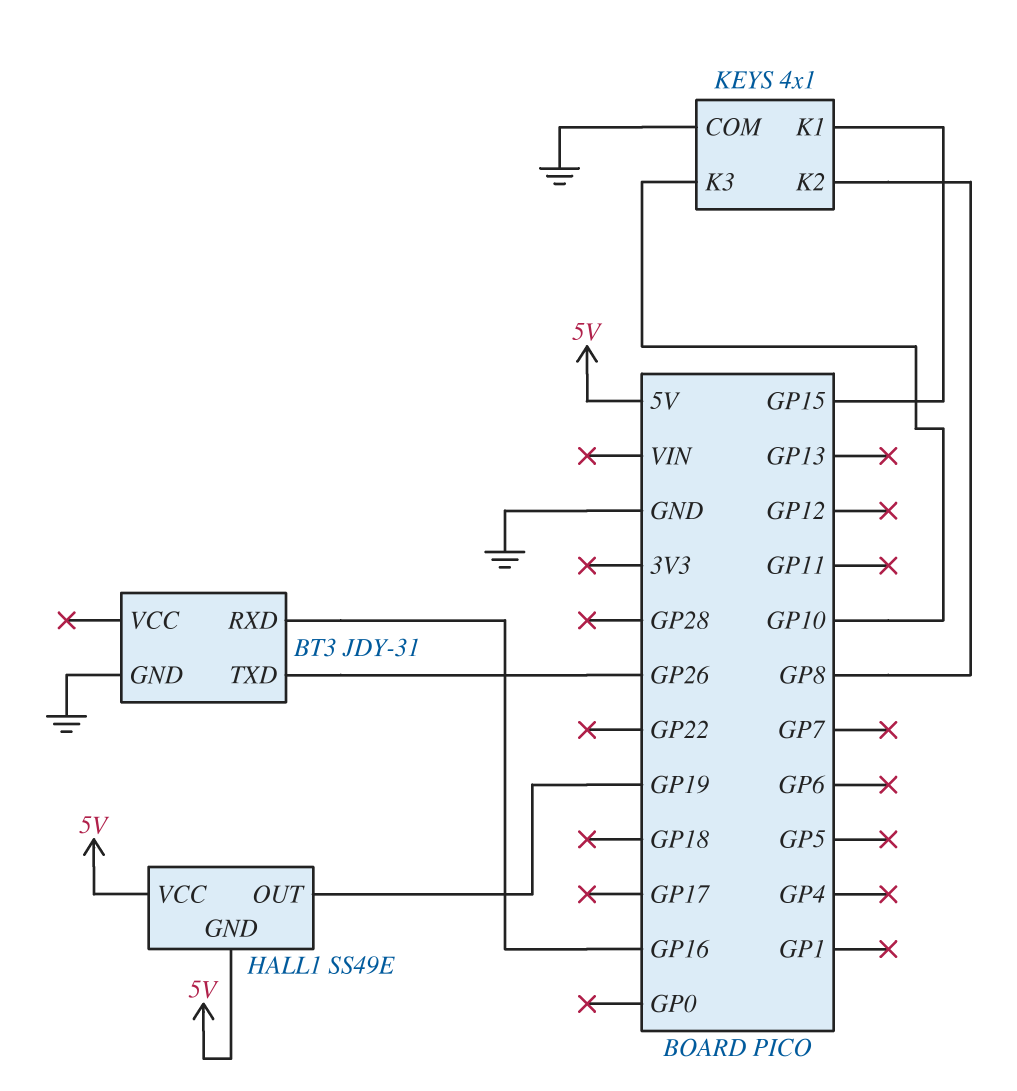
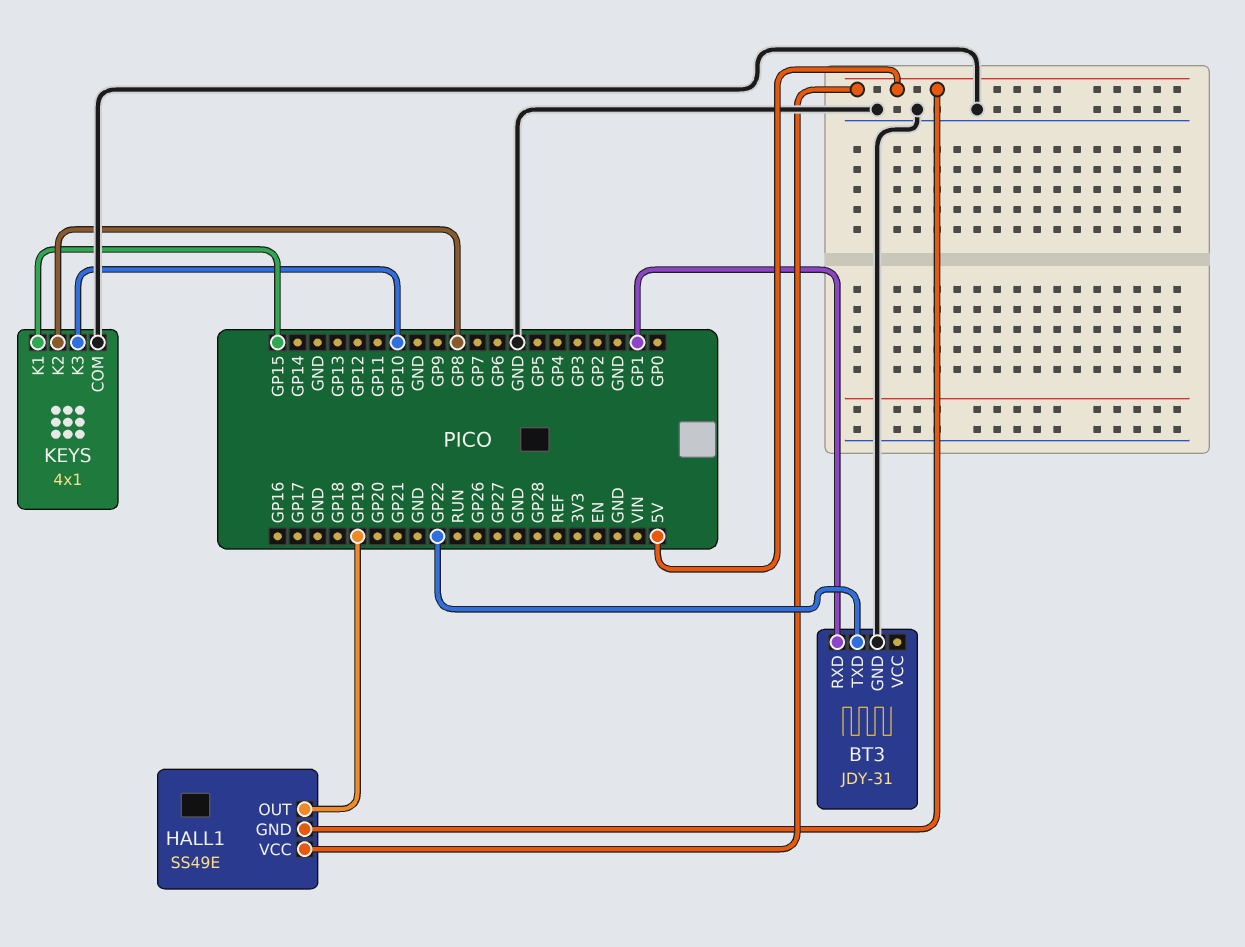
BT3 pin RXD: GP16 -> GP1
BT3 pin TXD: GP26 -> GP22

